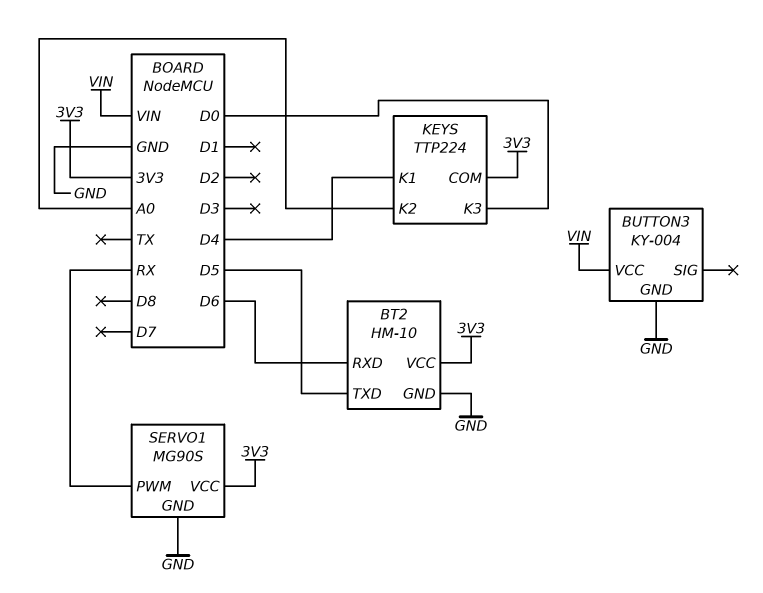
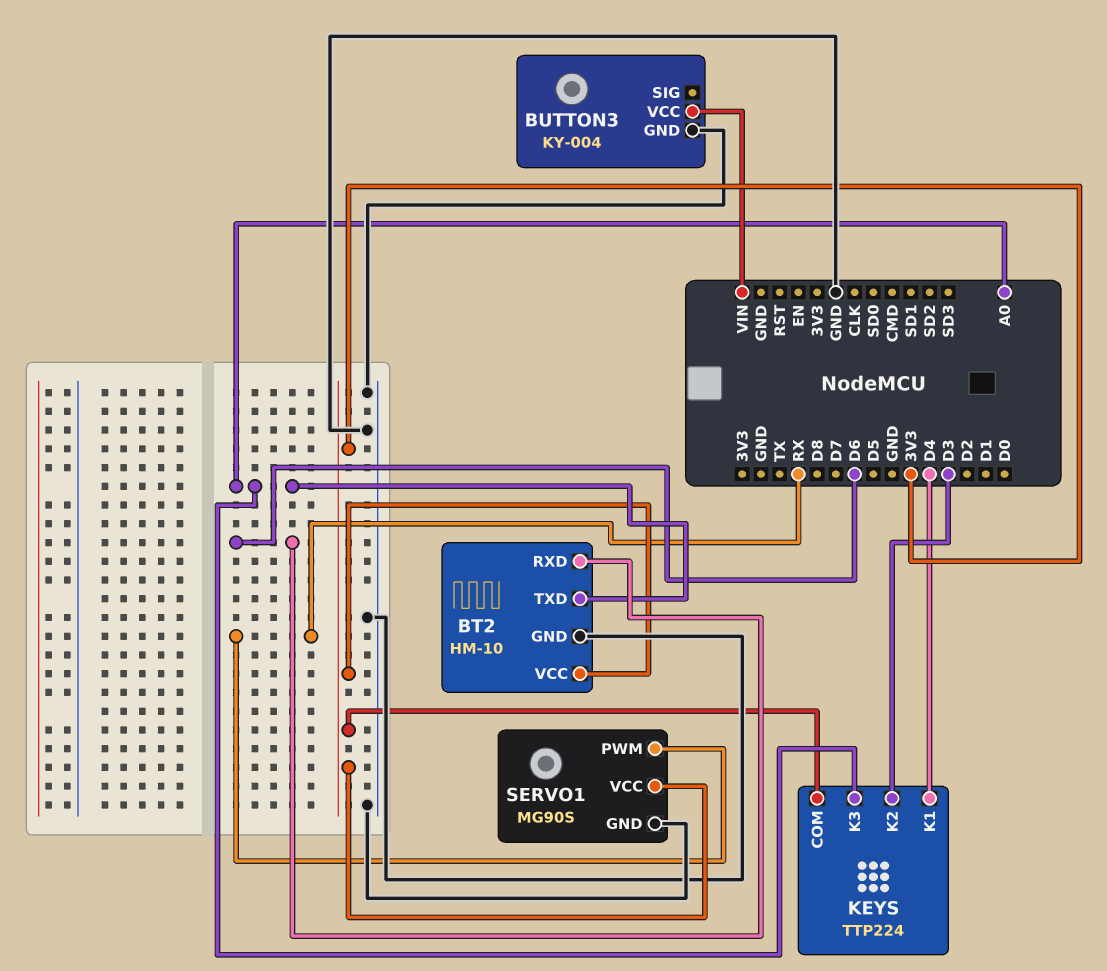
BT2 pin TXD: D5 -> A0
KEYS pin K2: A0 -> D3
KEYS pin K3: D0 -> A0

